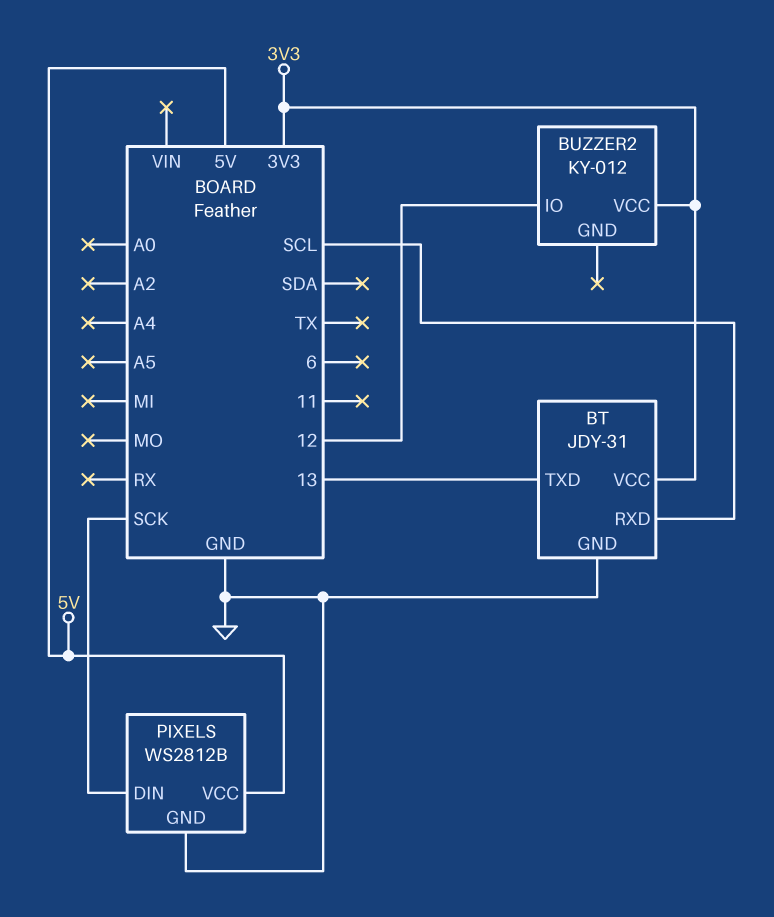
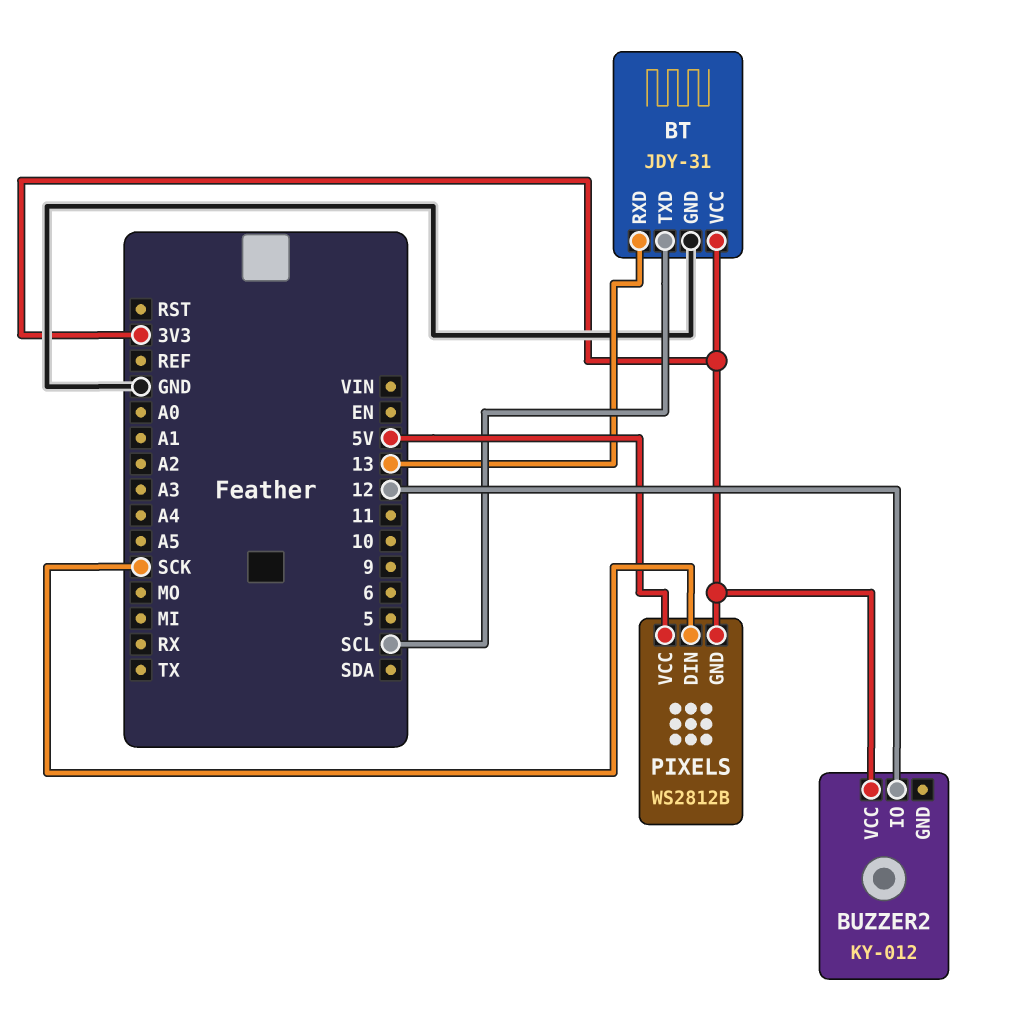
BT pin RXD: SCL -> 13
BT pin TXD: 13 -> SCL
PIXELS pin GND: GND -> 3V3

